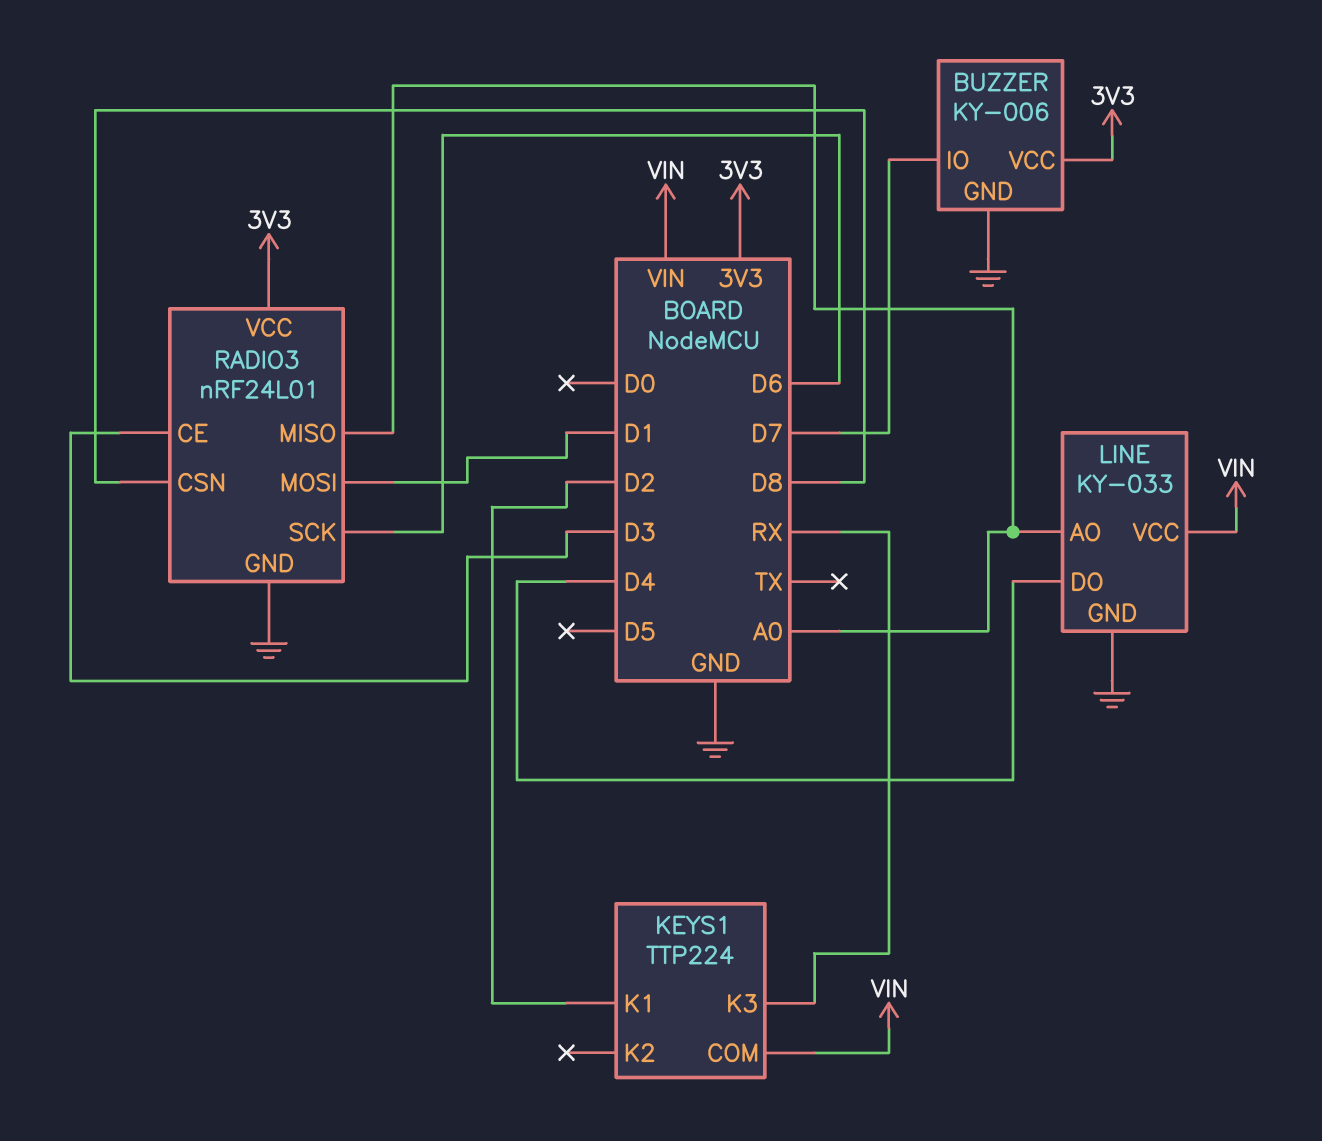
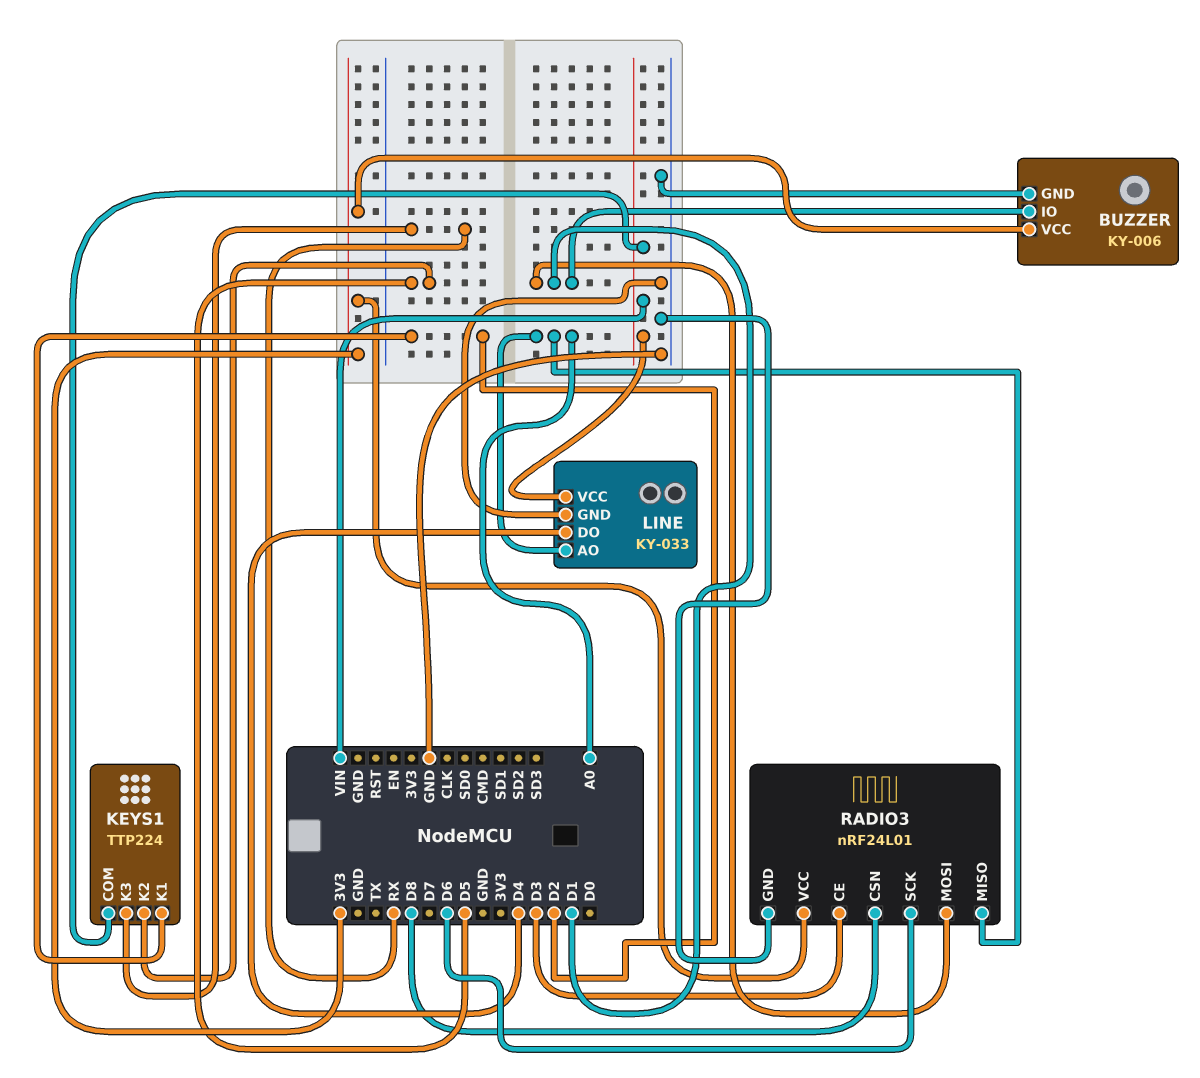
BUZZER pin IO: D7 -> D1
KEYS1 pin K2: none -> D5

